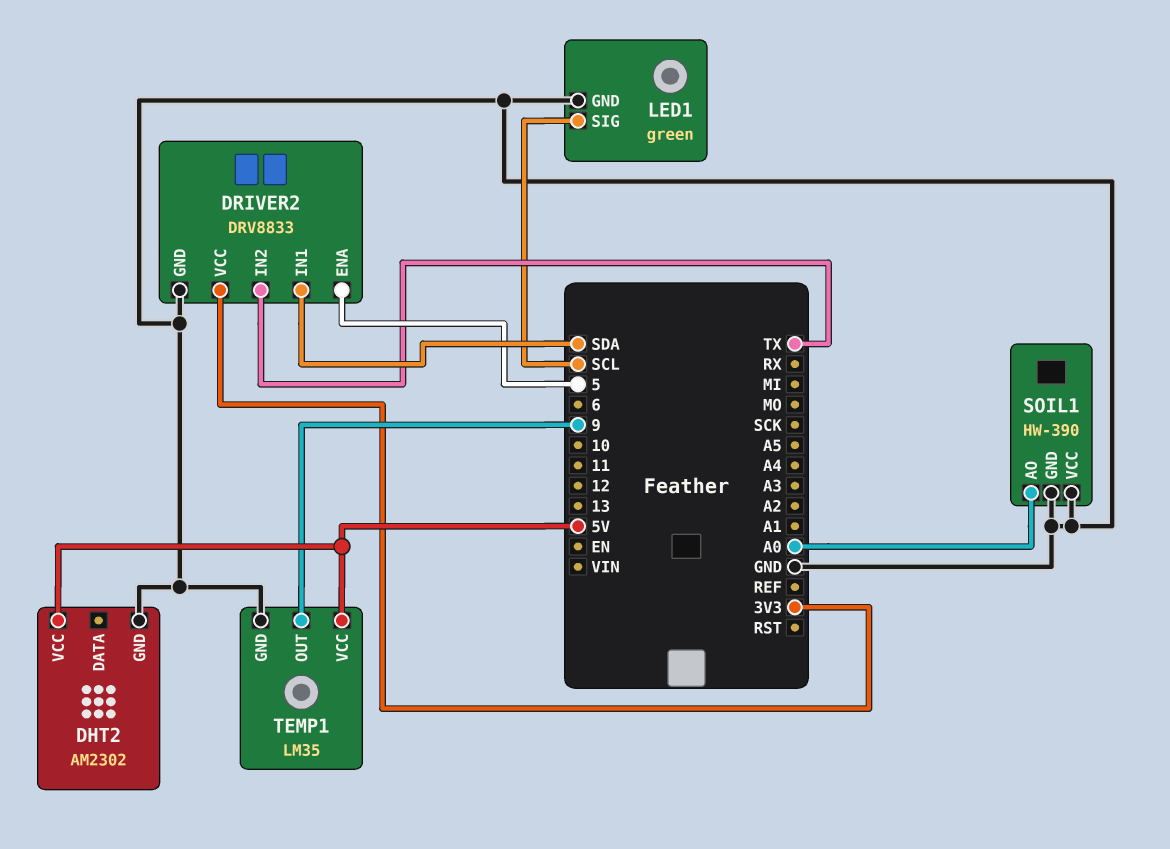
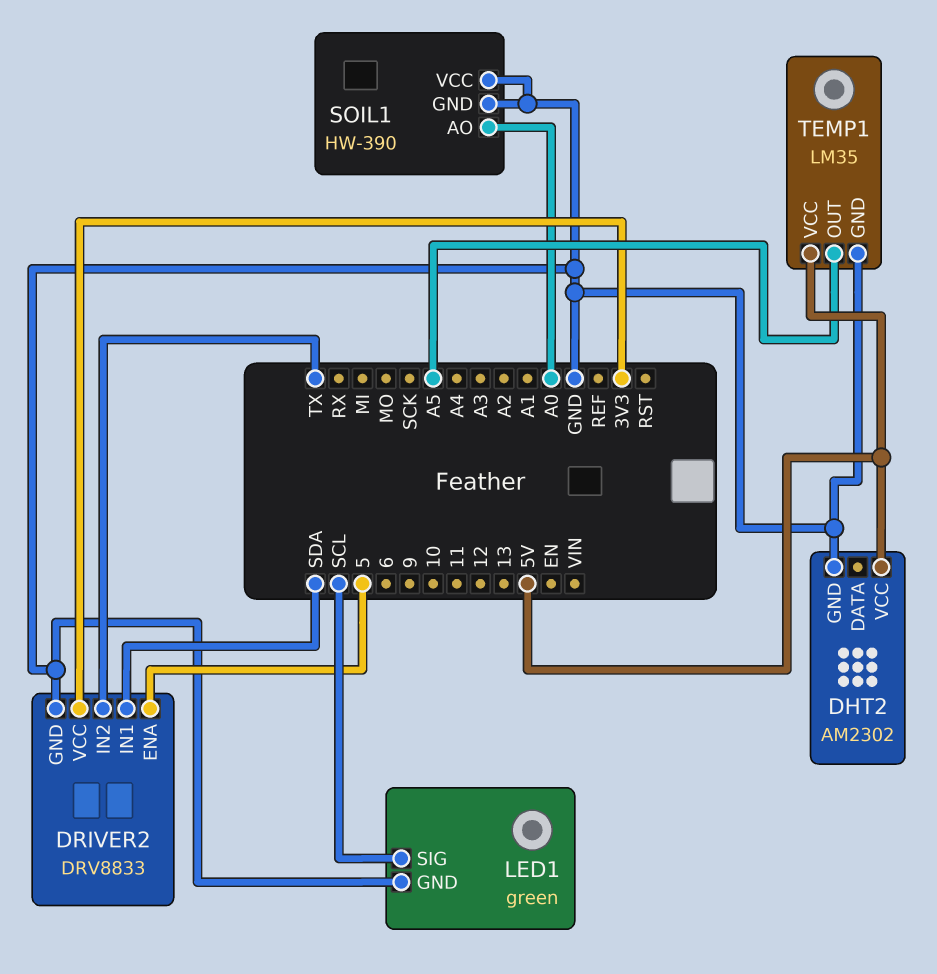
TEMP1 pin OUT: 9 -> A5

